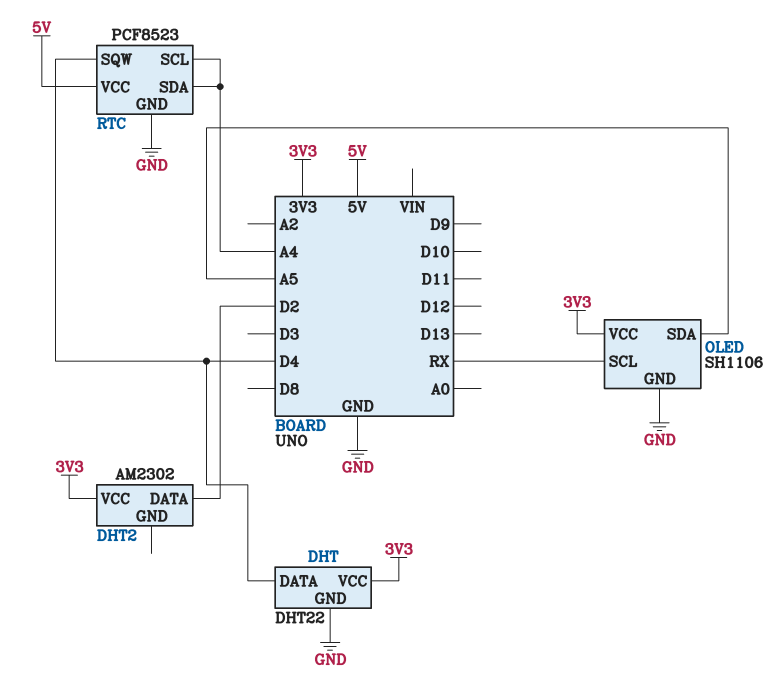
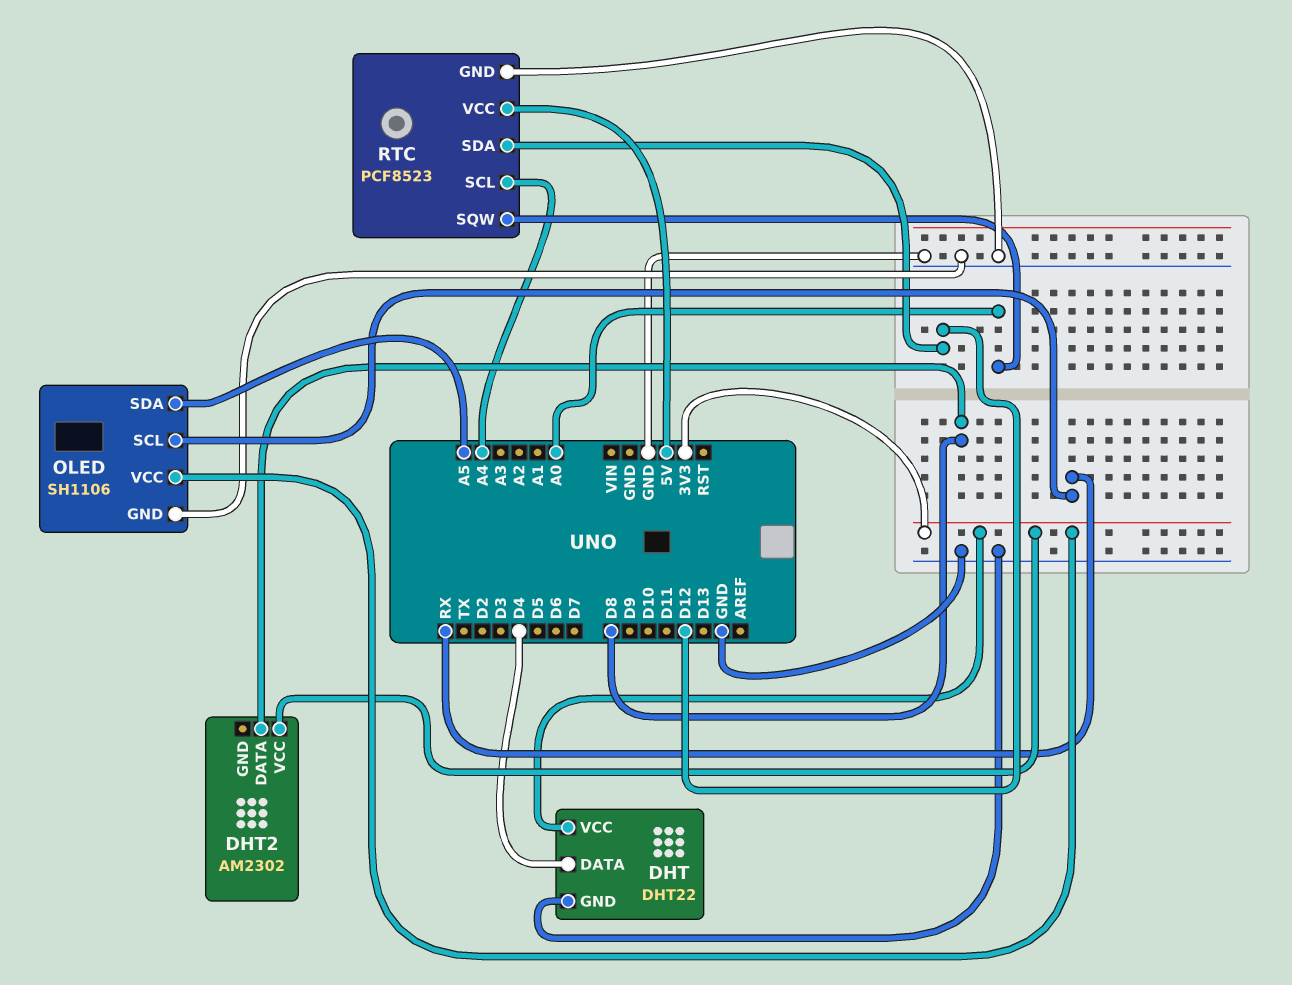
DHT2 pin DATA: D2 -> D8
RTC pin SDA: A4 -> D12
RTC pin SQW: D4 -> A0

